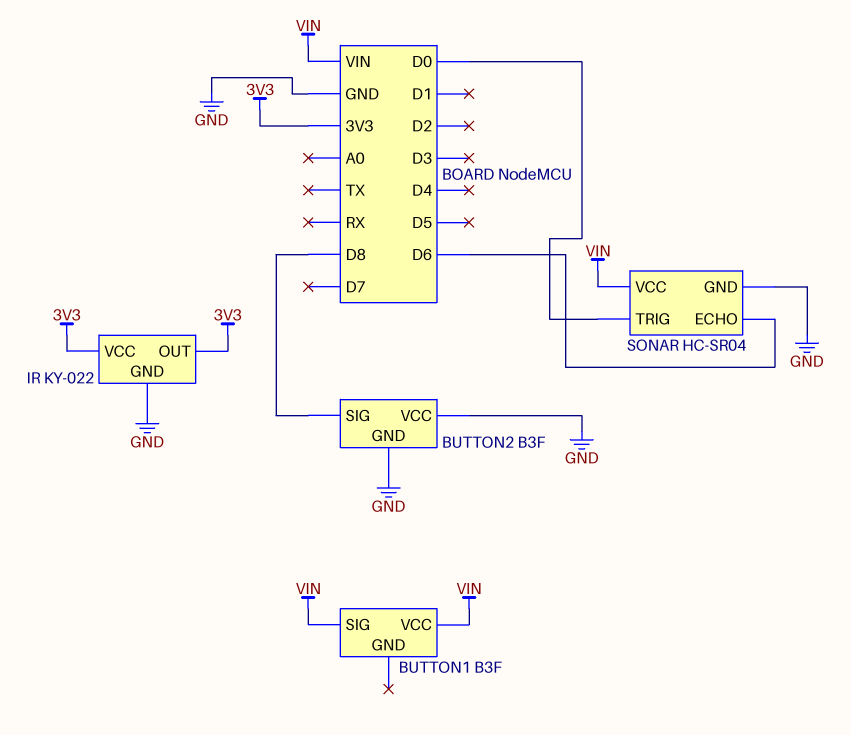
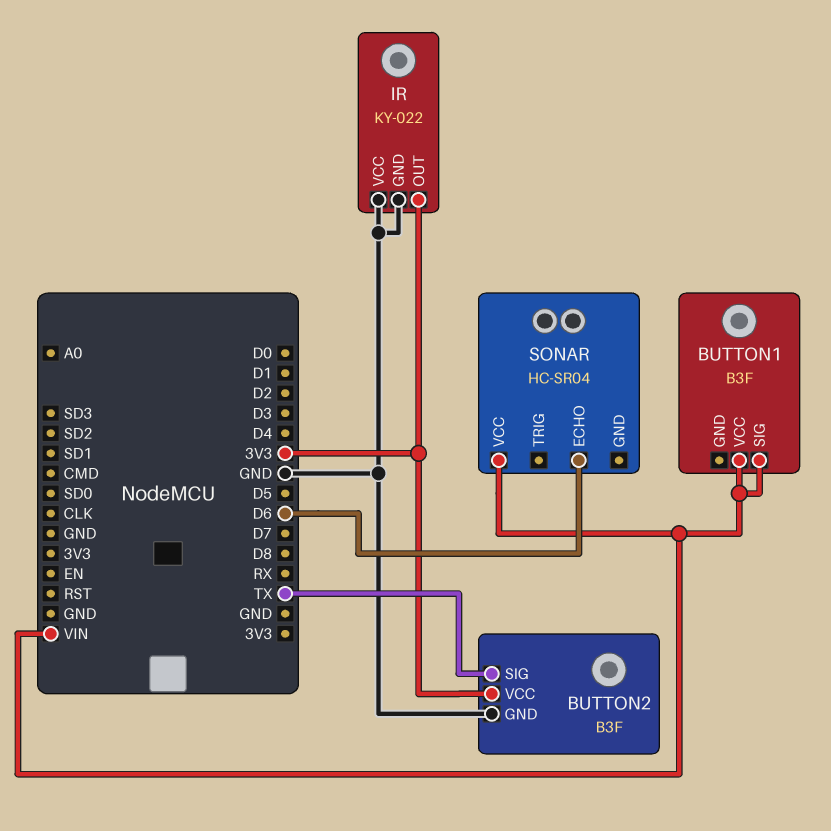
BUTTON2 pin SIG: D8 -> TX
BUTTON2 pin VCC: GND -> 3V3
IR pin VCC: 3V3 -> GND
SONAR pin GND: GND -> none
SONAR pin TRIG: D0 -> none

